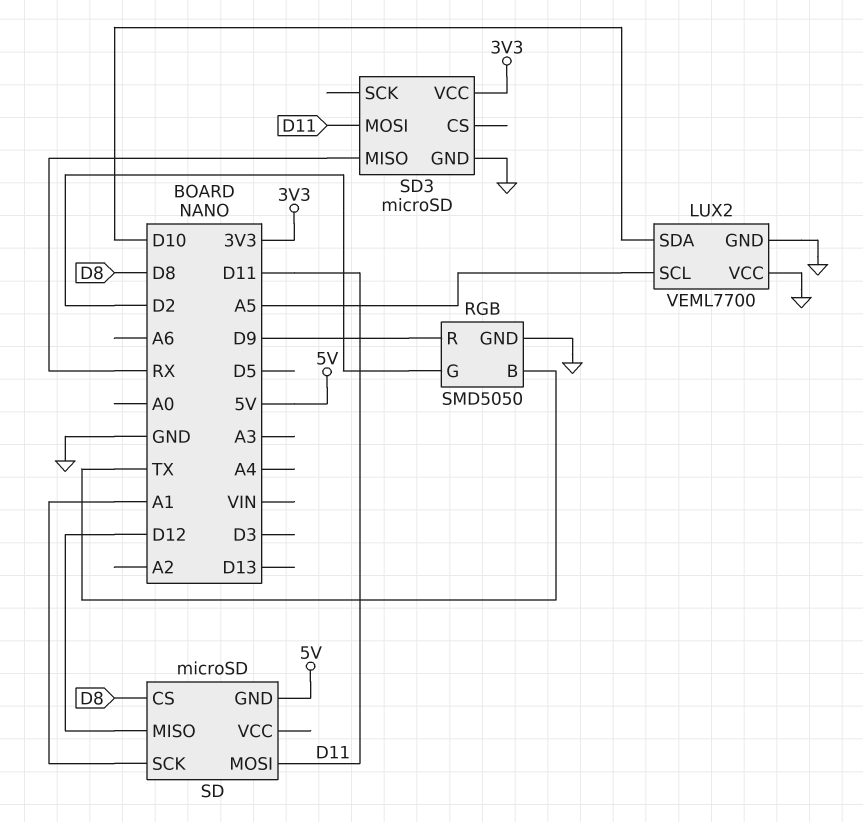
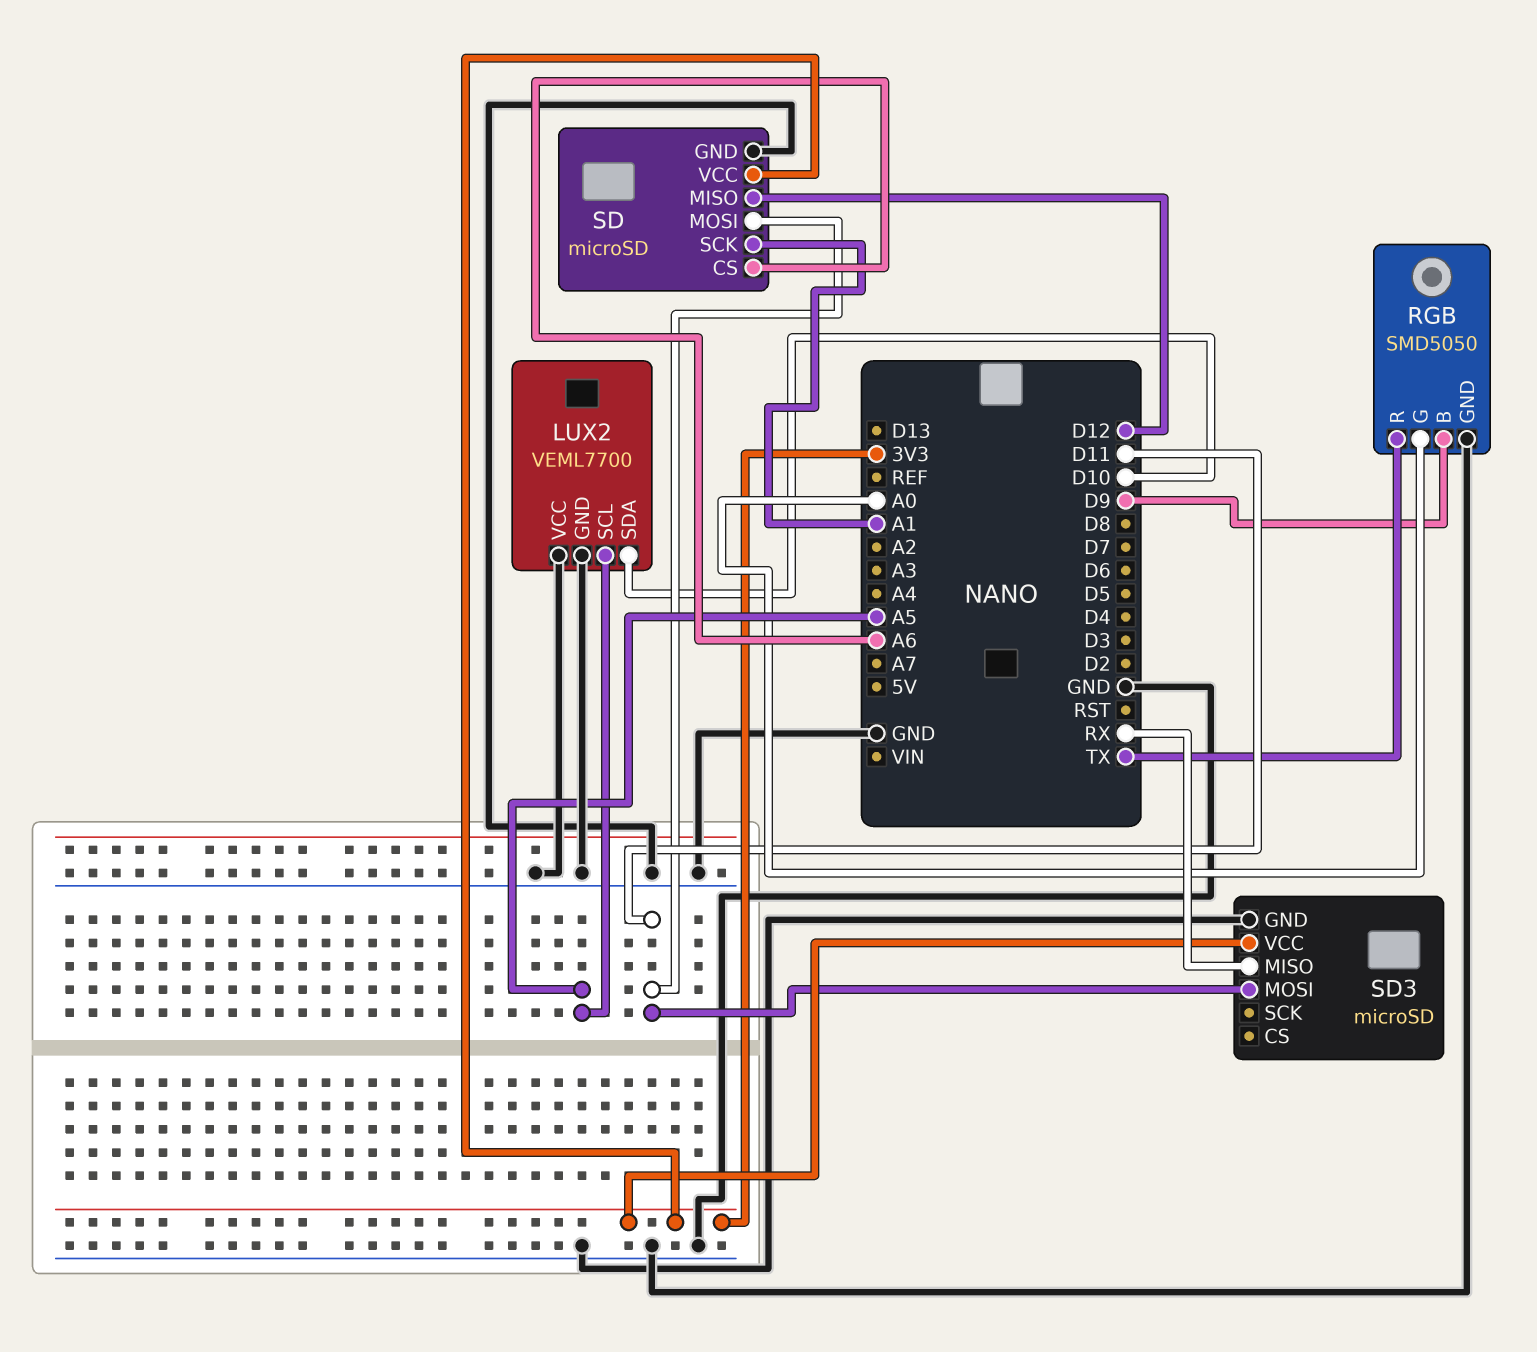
RGB pin B: TX -> D9
RGB pin G: D2 -> A0
RGB pin R: D9 -> TX
SD pin CS: D8 -> A6
SD pin GND: 5V -> GND
SD pin VCC: none -> 3V3

